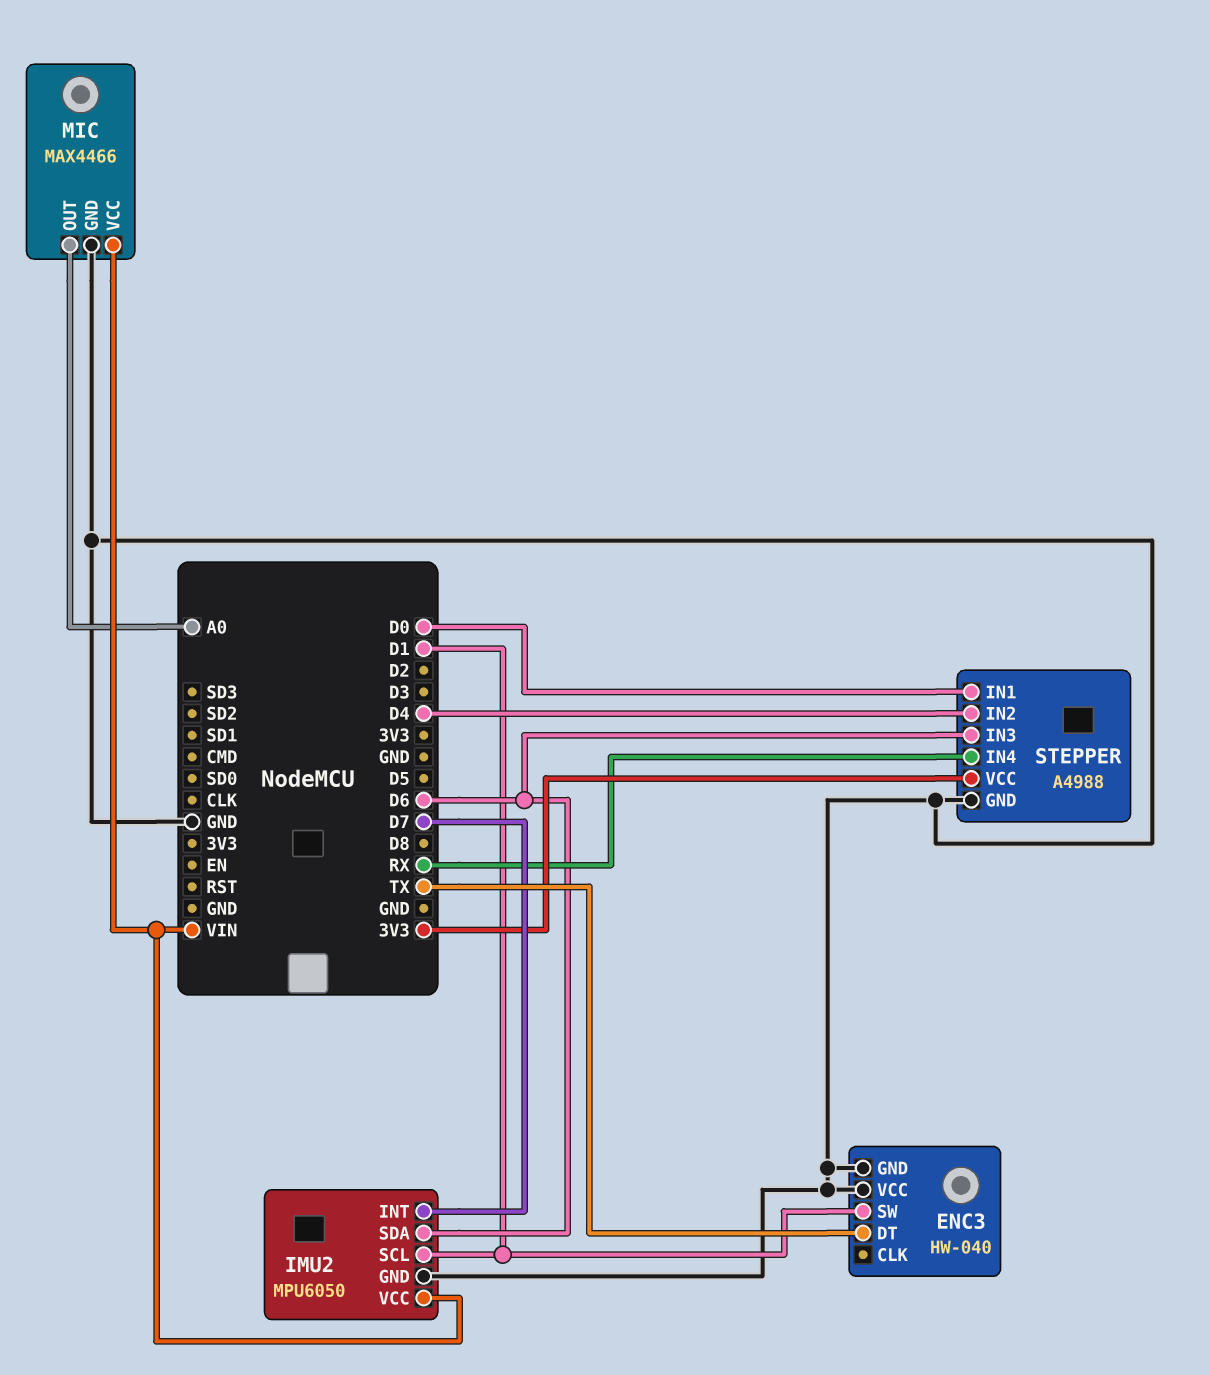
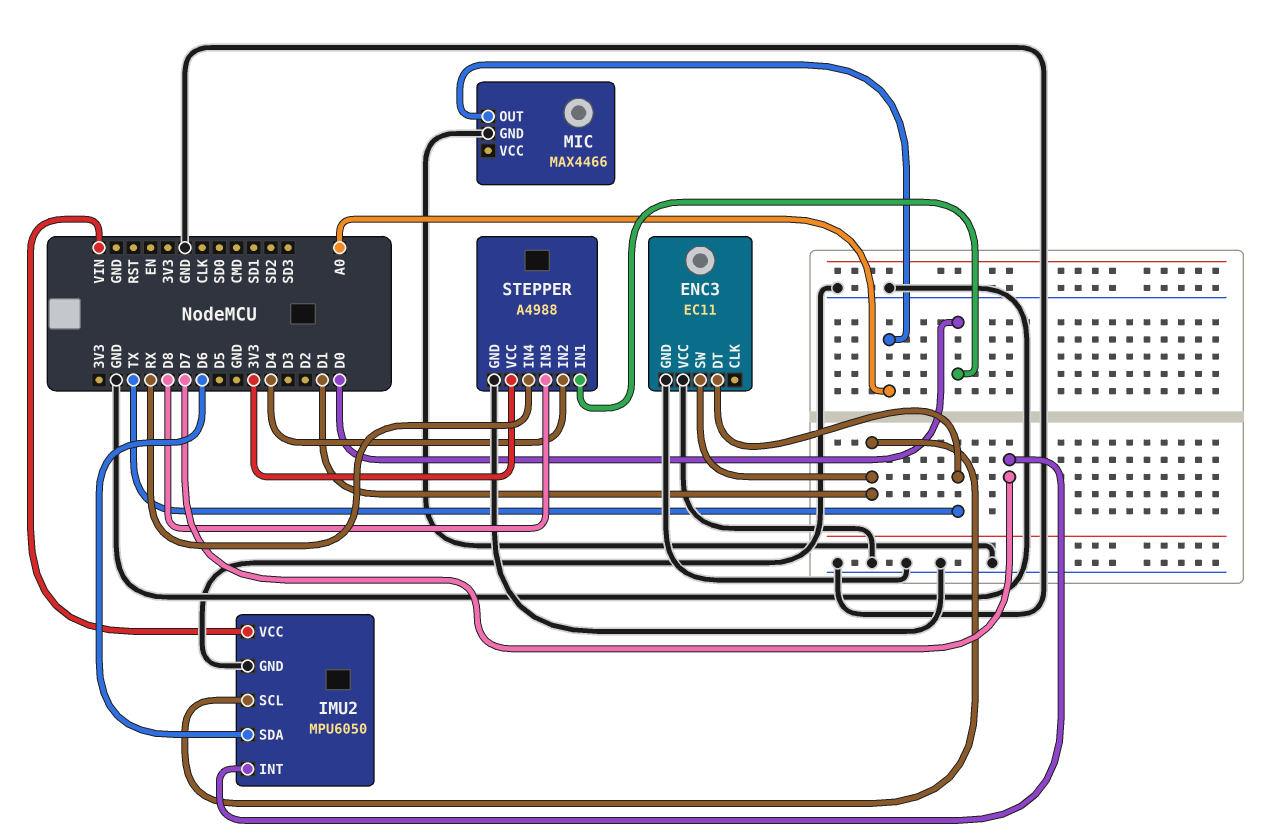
ENC3: HW-040 -> EC11
MIC pin VCC: VIN -> none
STEPPER pin IN3: D6 -> D8

